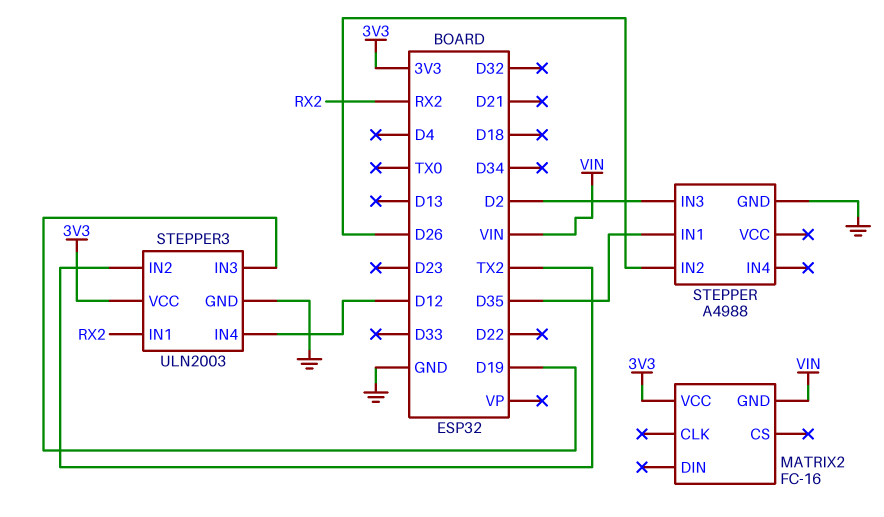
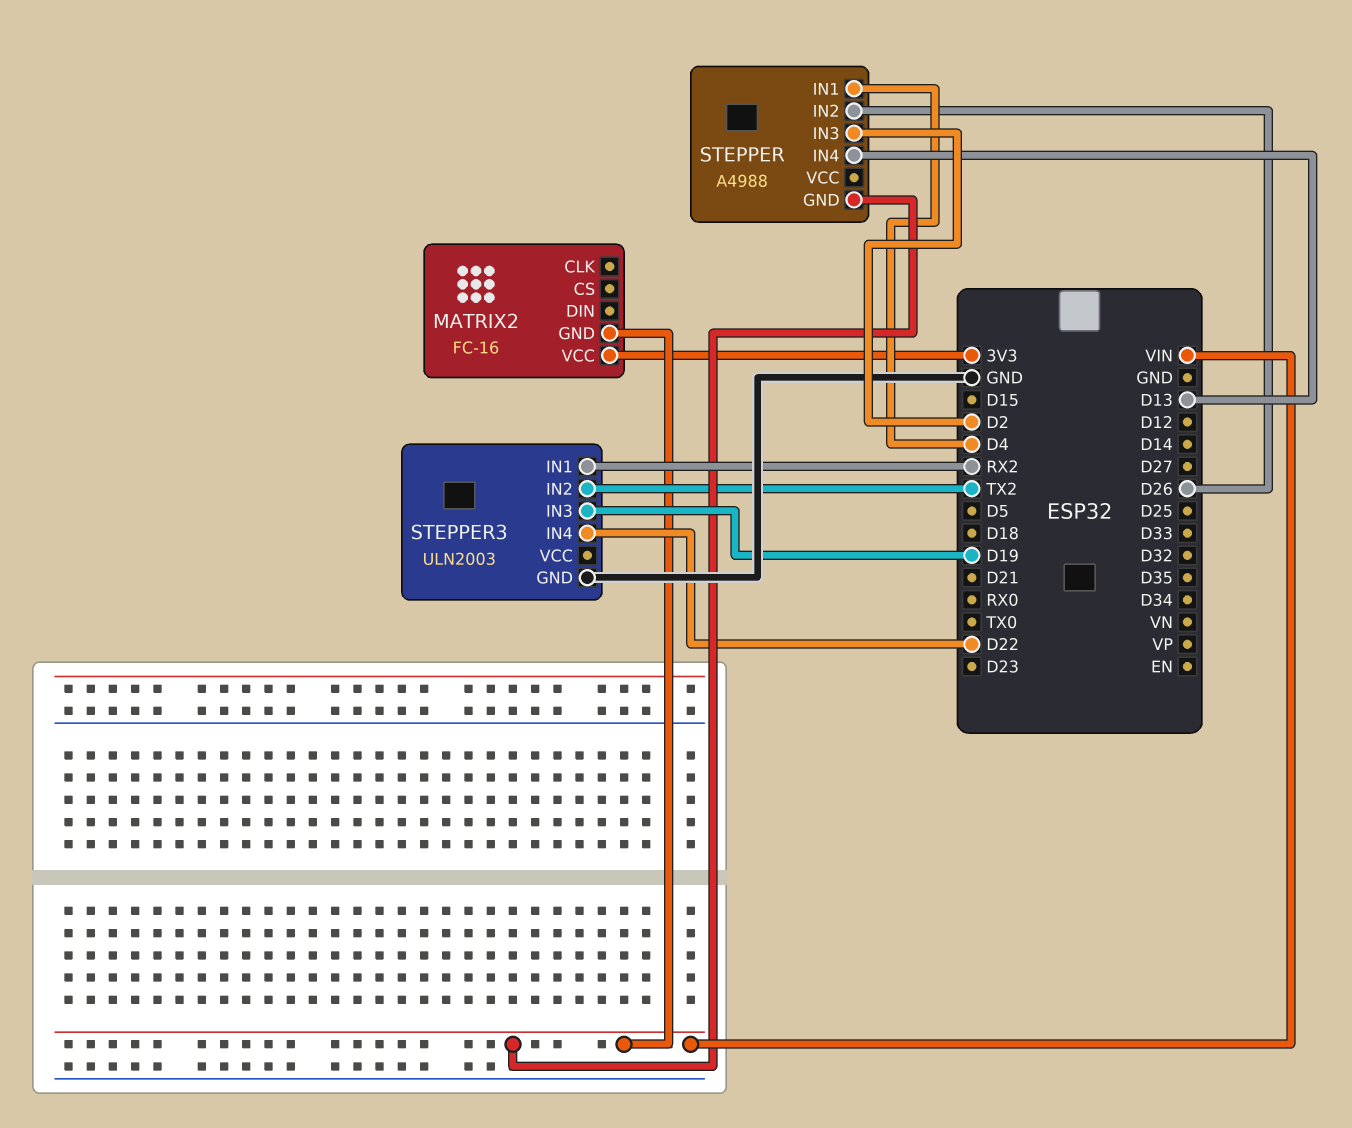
STEPPER pin GND: GND -> VIN
STEPPER pin IN1: D35 -> D4
STEPPER pin IN4: none -> D13
STEPPER3 pin IN4: D12 -> D22
STEPPER3 pin VCC: 3V3 -> none

